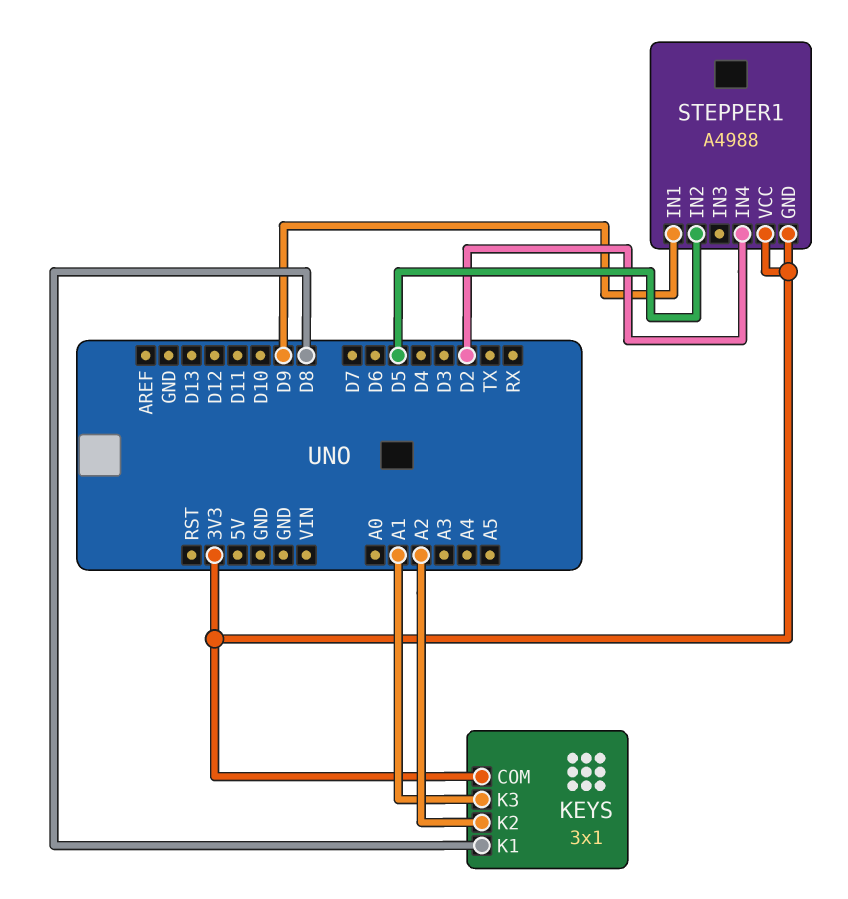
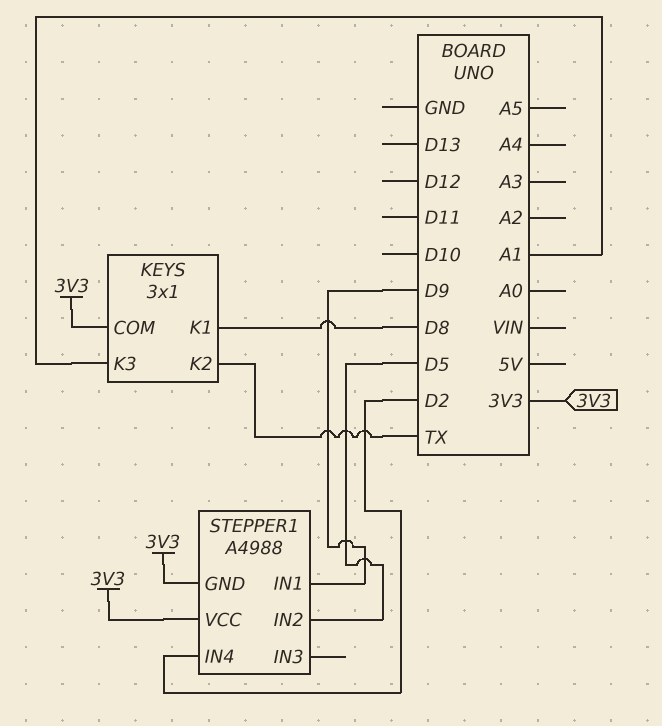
KEYS pin K2: A2 -> TX

